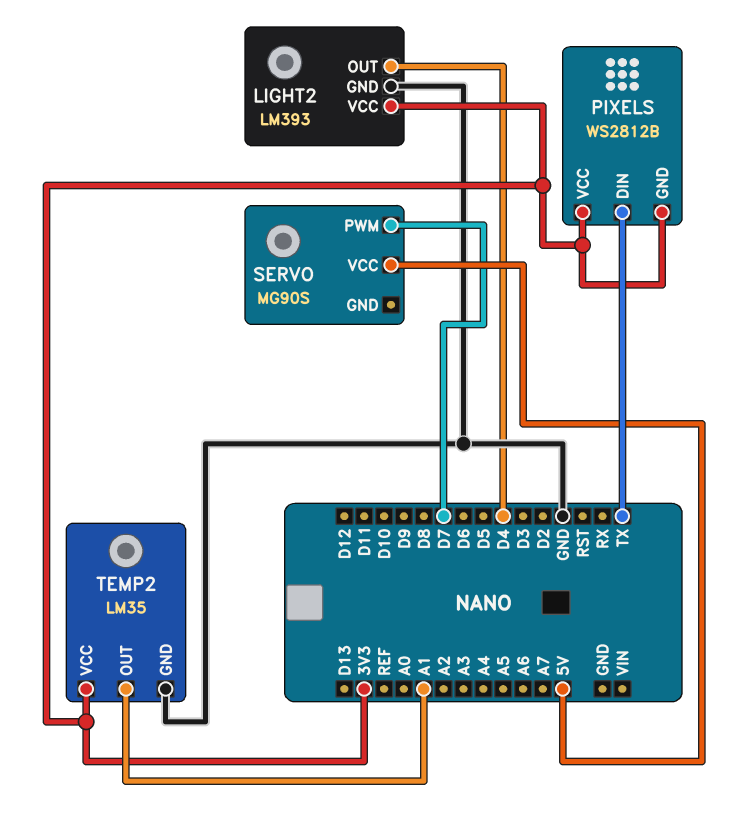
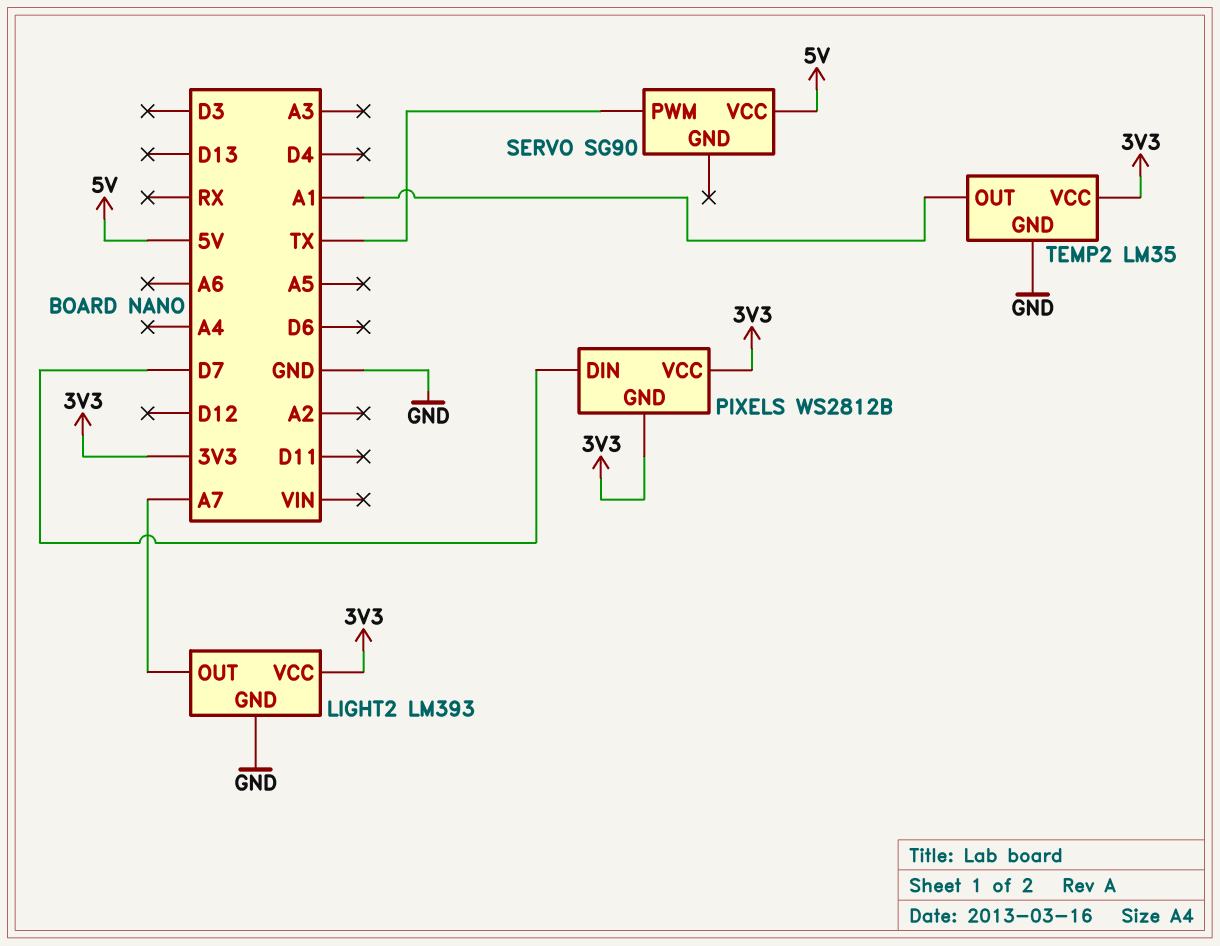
LIGHT2 pin OUT: D4 -> A7
PIXELS pin DIN: TX -> D7
SERVO: MG90S -> SG90
SERVO pin PWM: D7 -> TX

